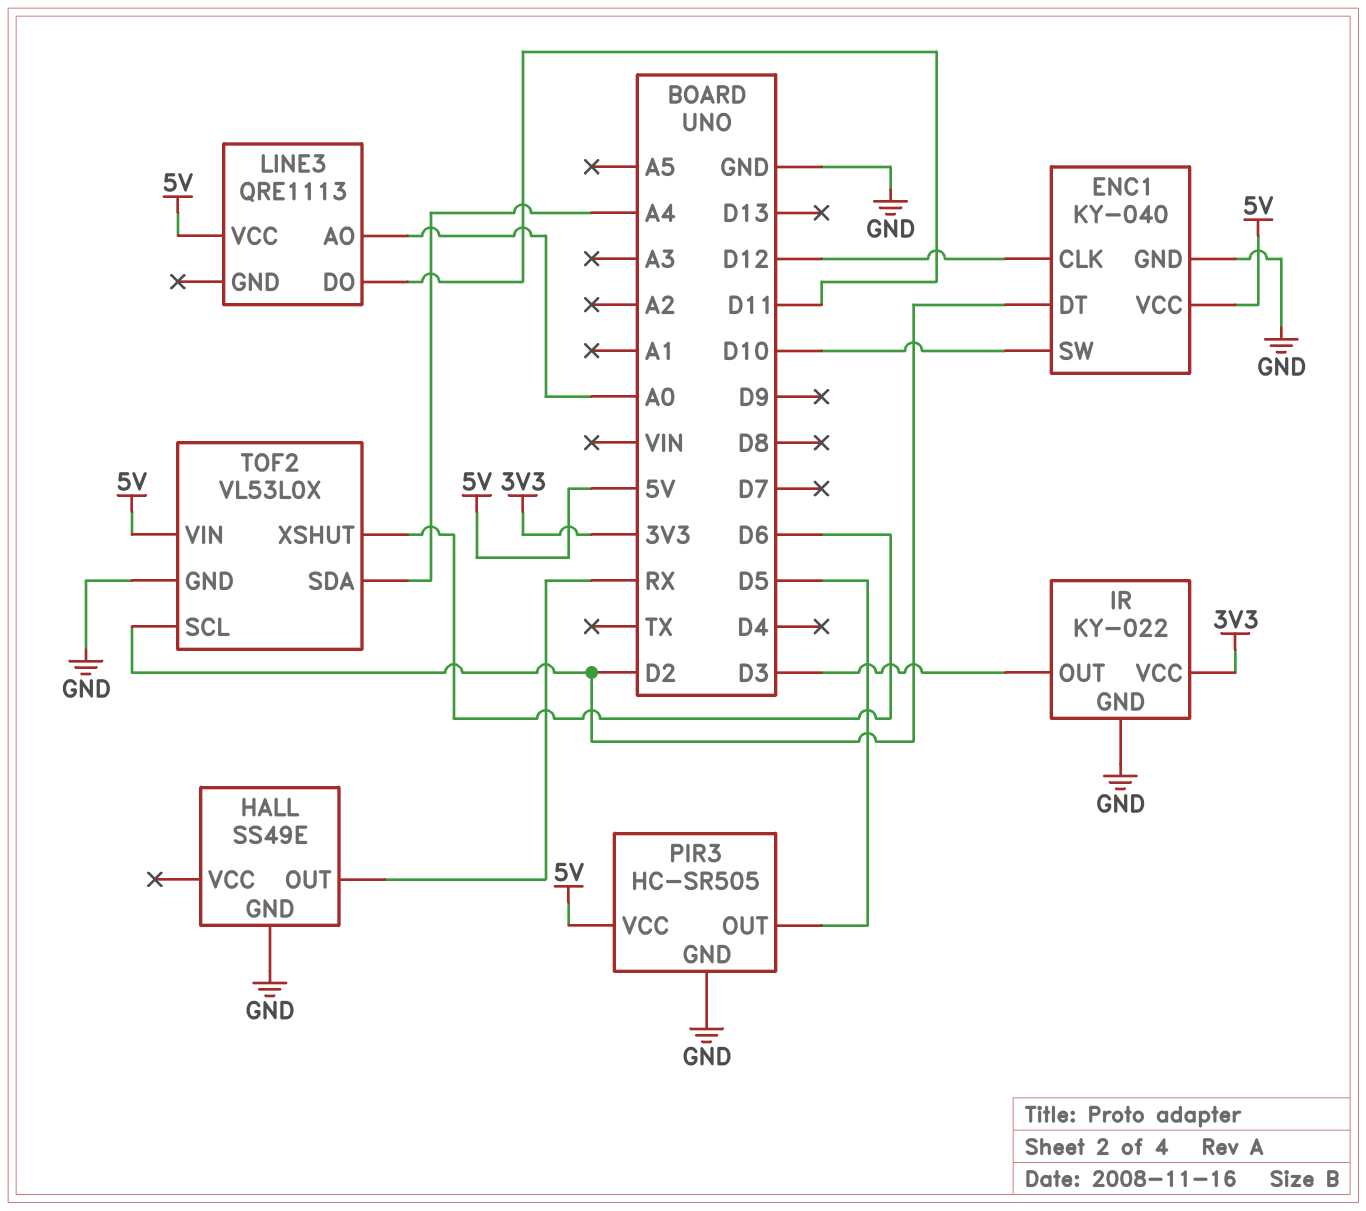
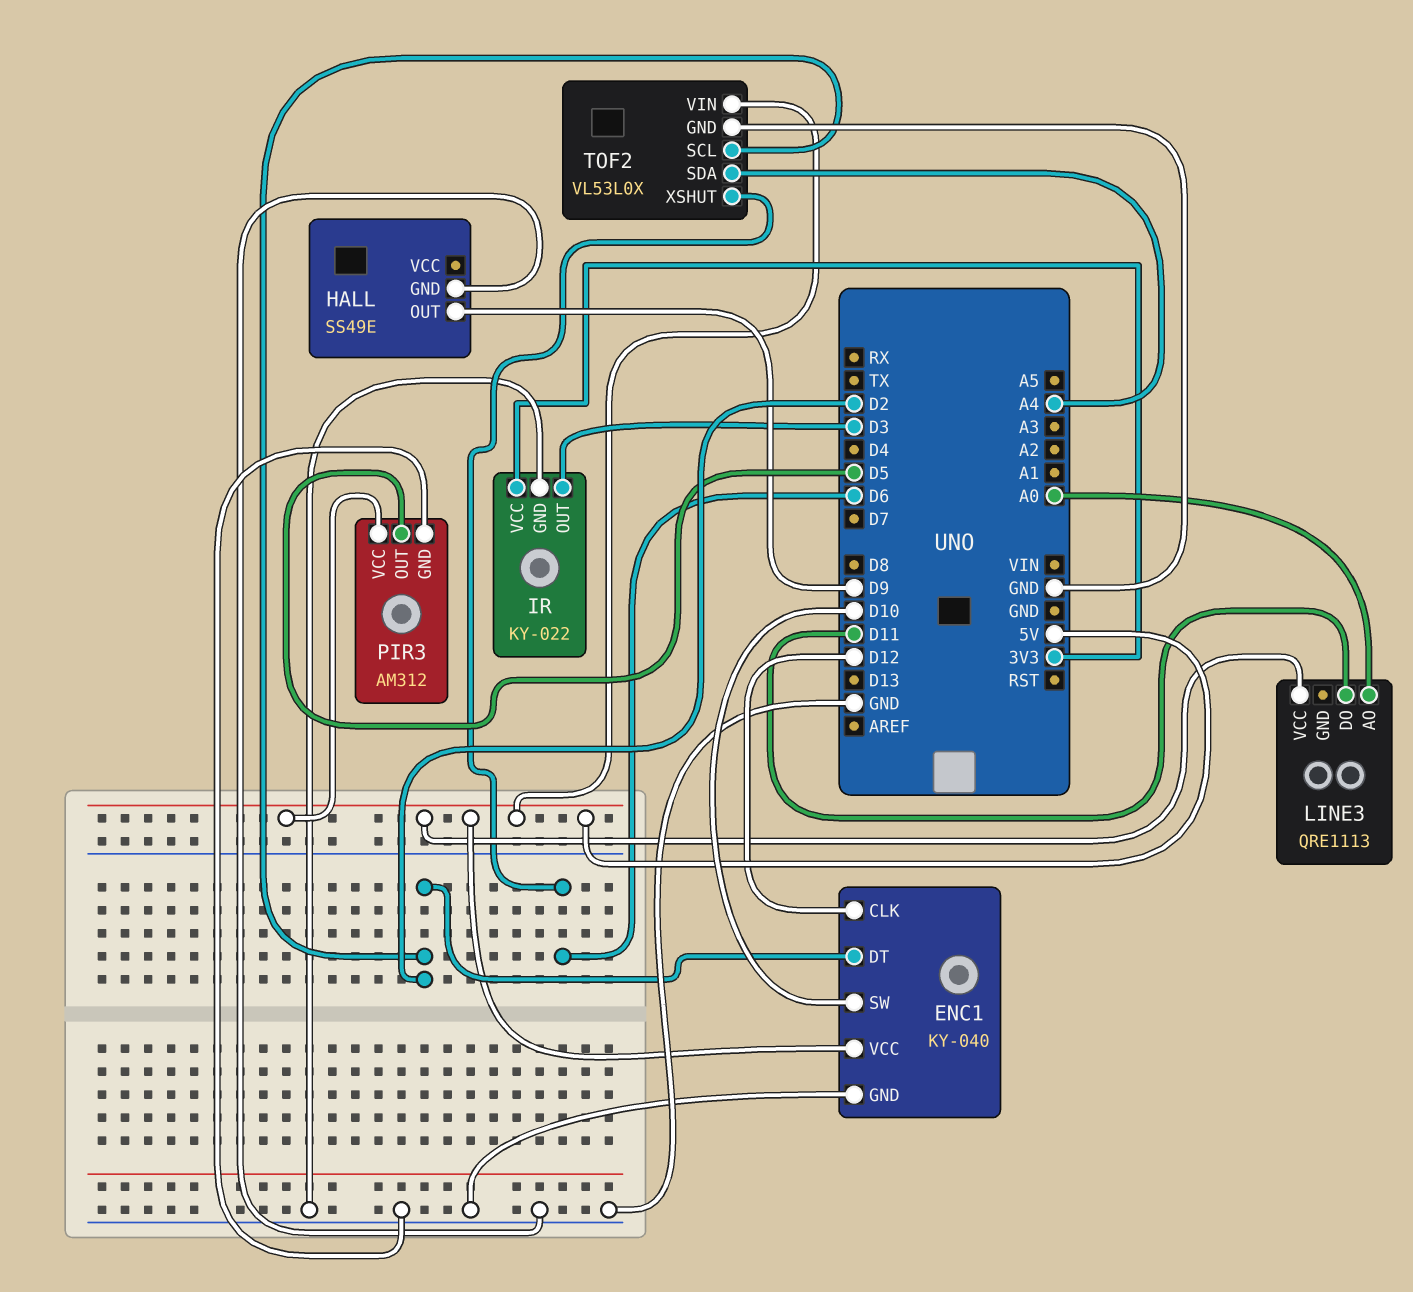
HALL pin OUT: RX -> D9
PIR3: HC-SR505 -> AM312

